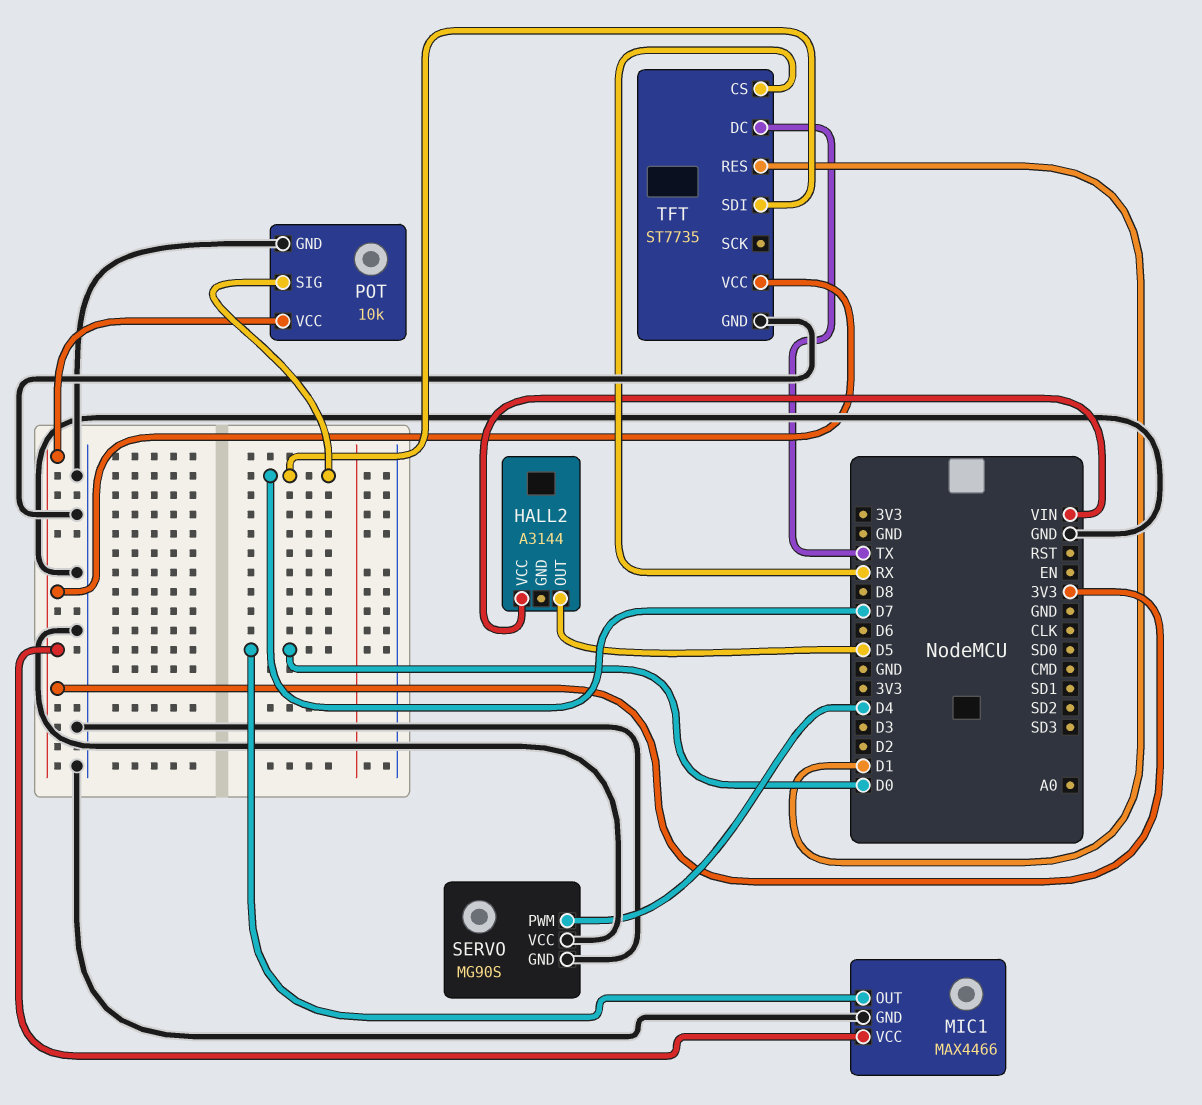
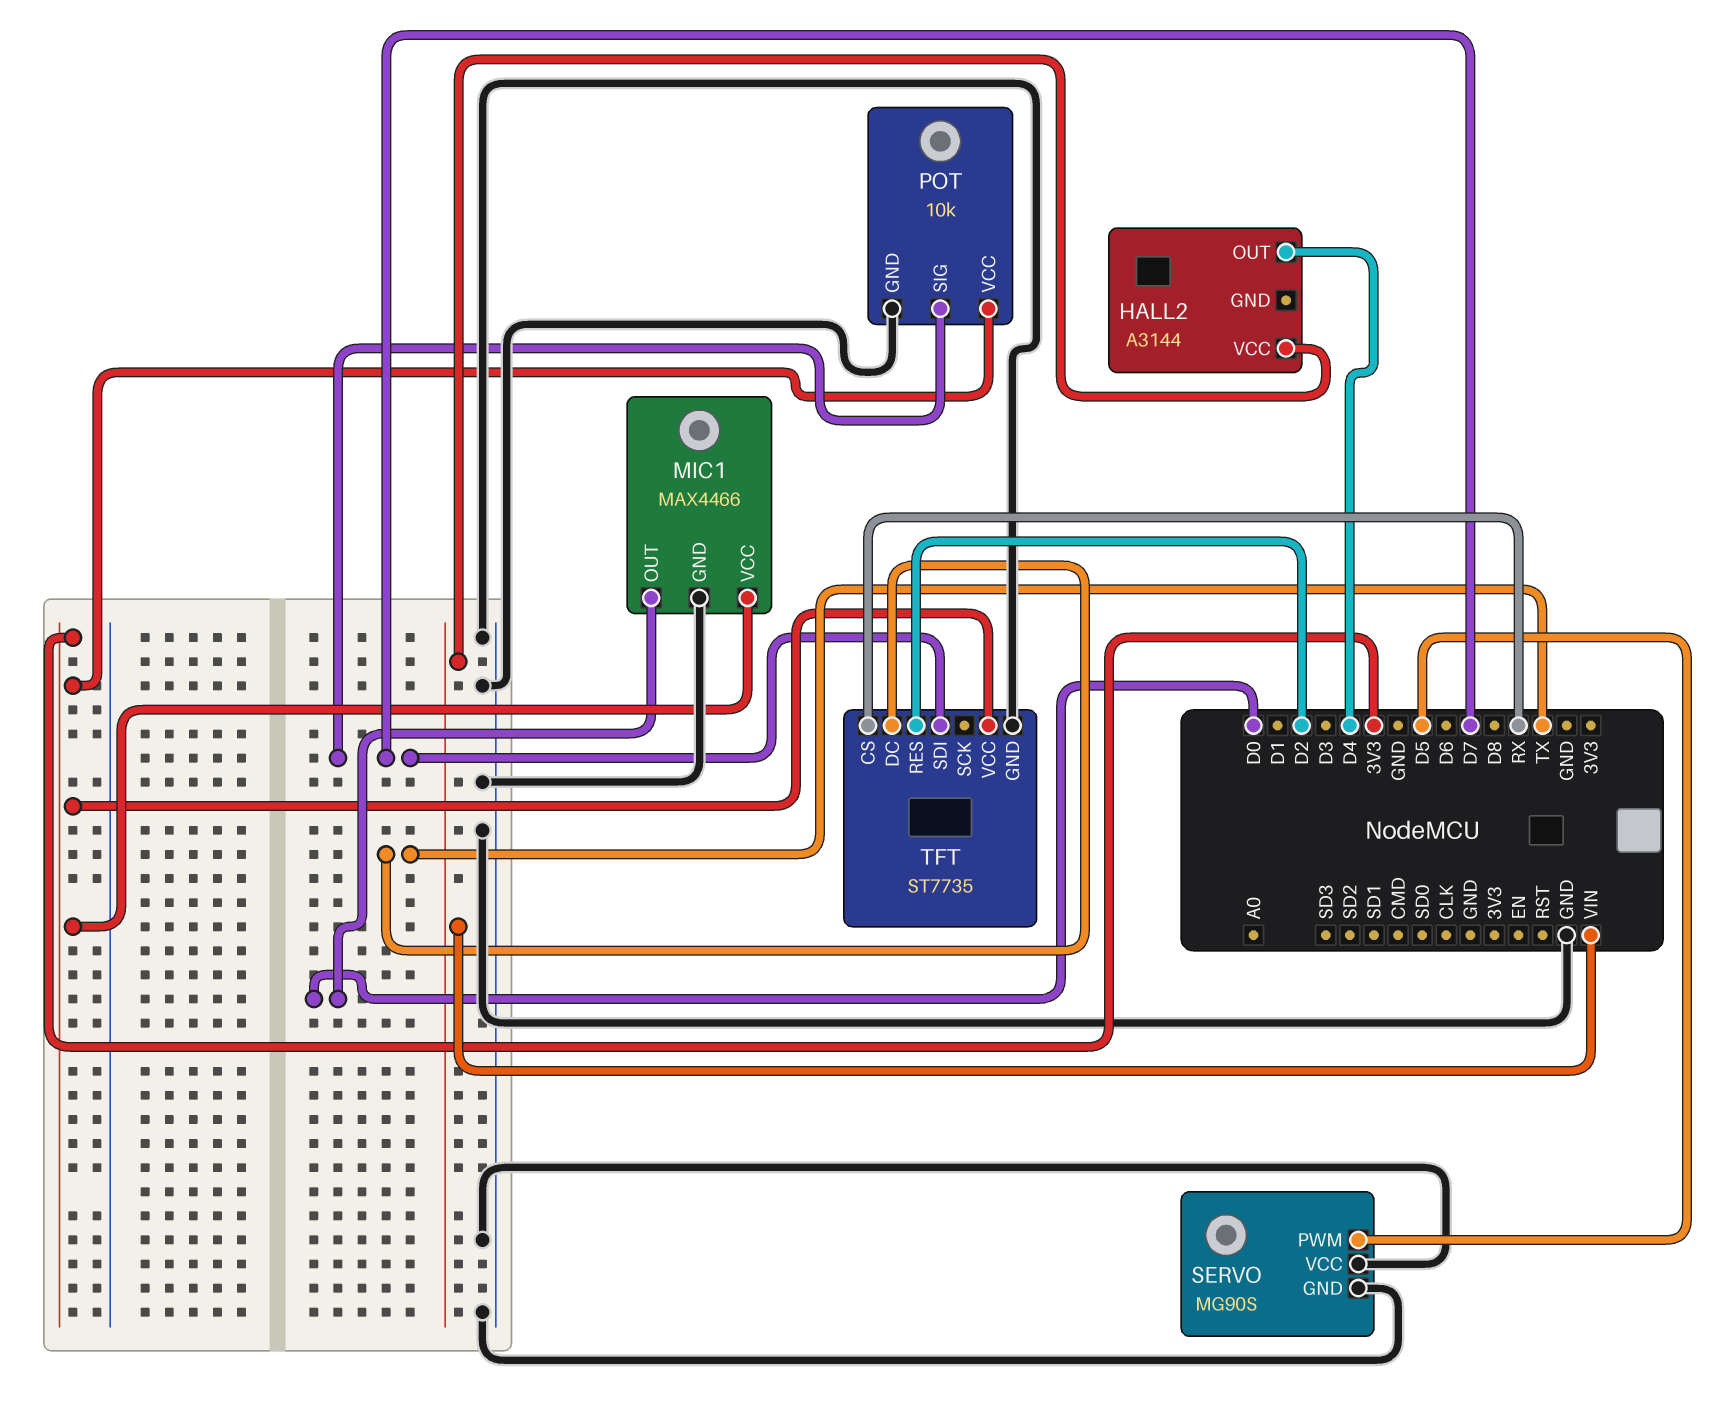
HALL2 pin OUT: D5 -> D4
SERVO pin PWM: D4 -> D5
TFT pin RES: D1 -> D2

